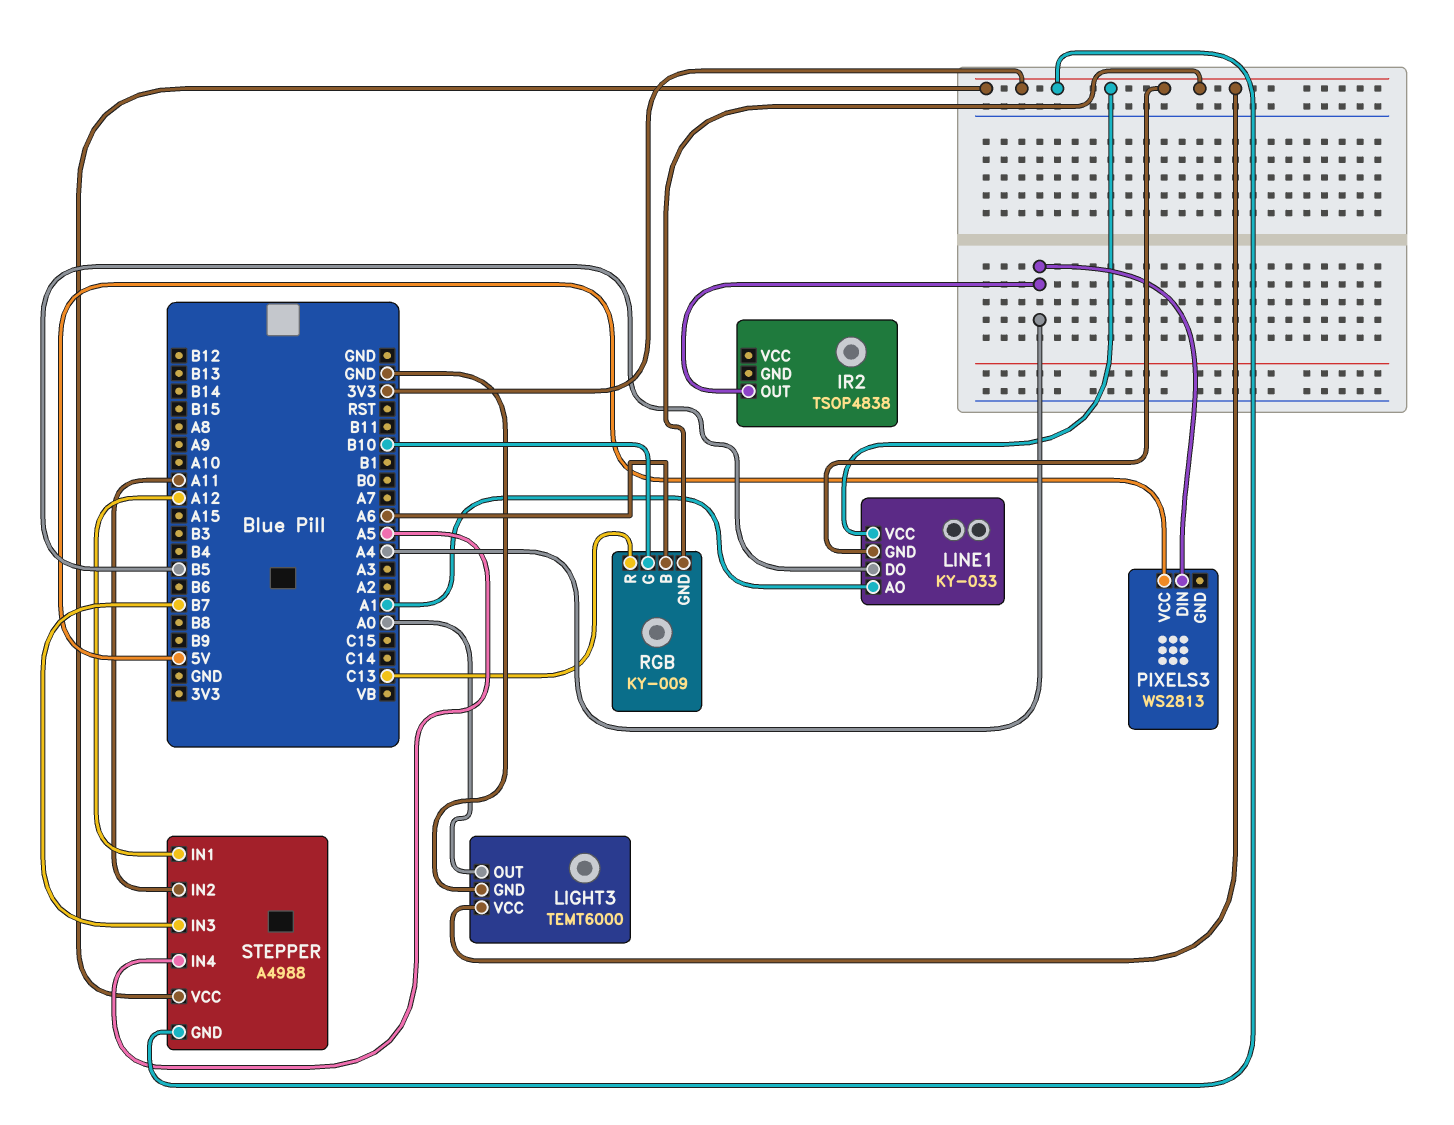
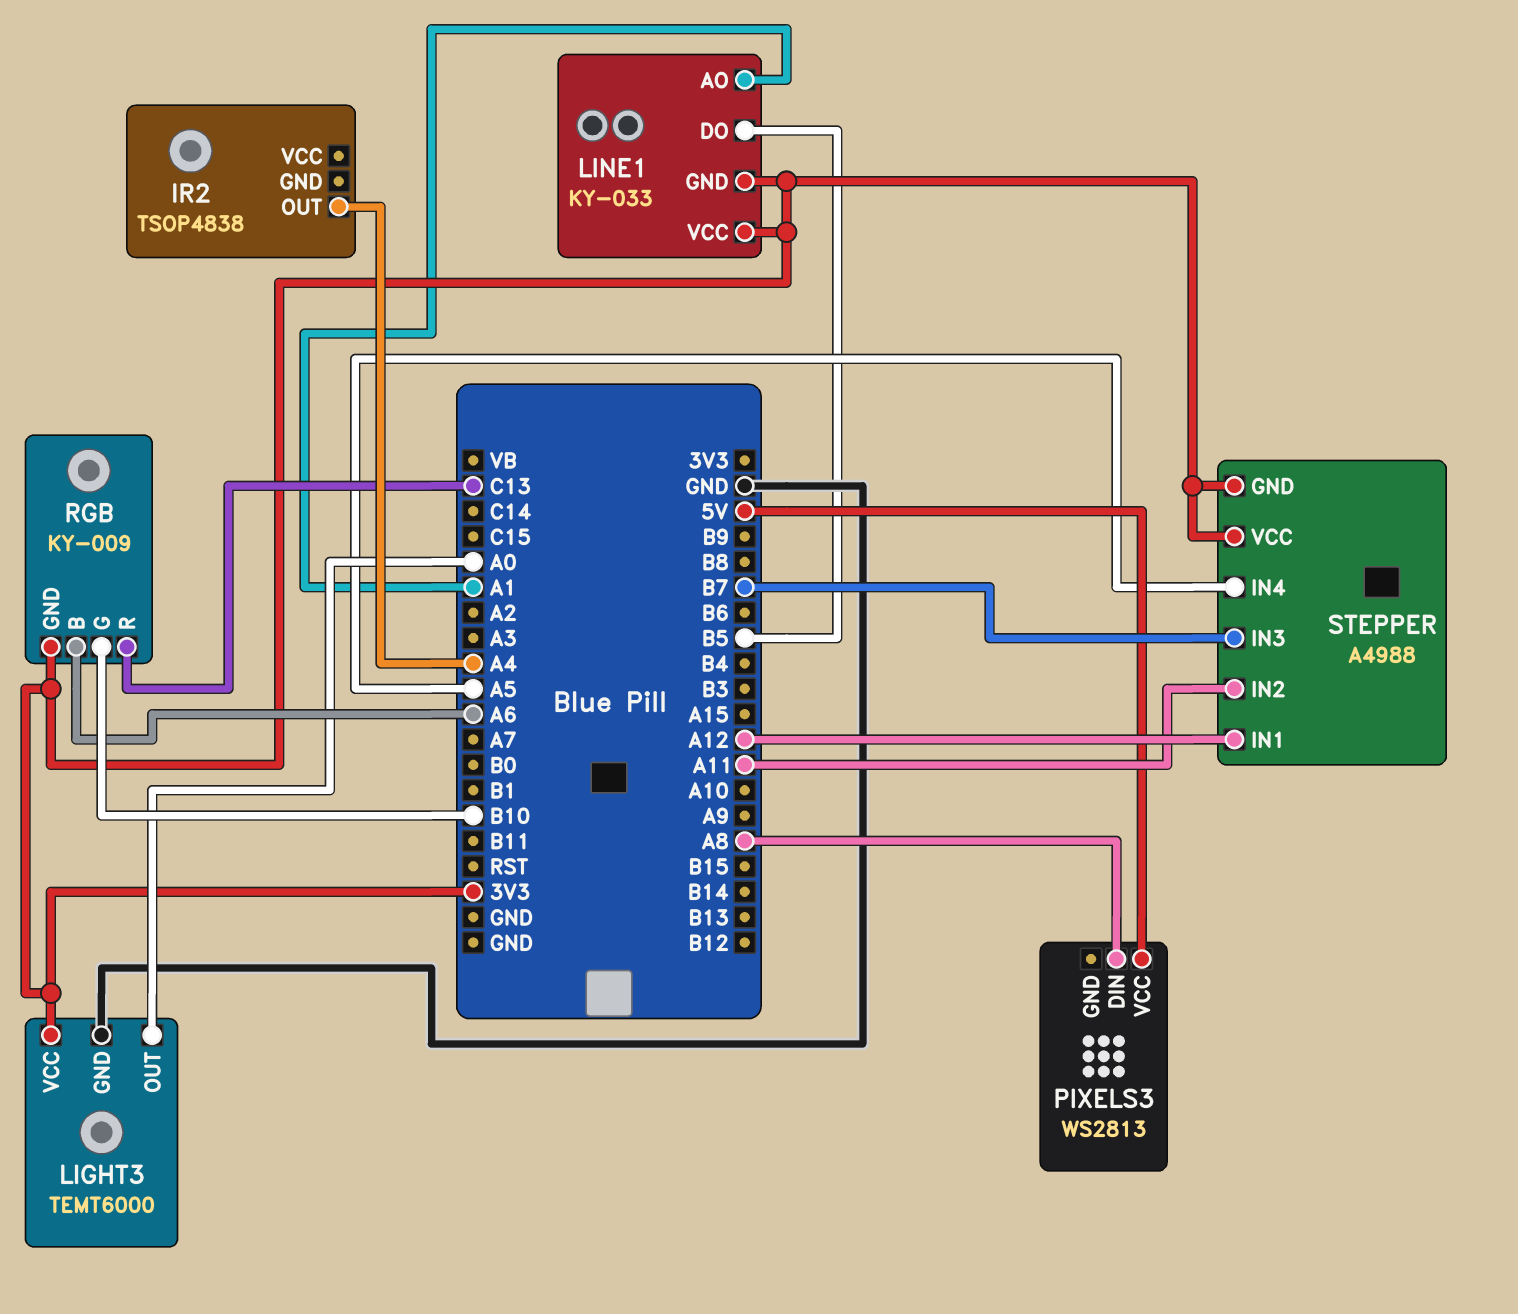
PIXELS3 pin DIN: A4 -> A8

